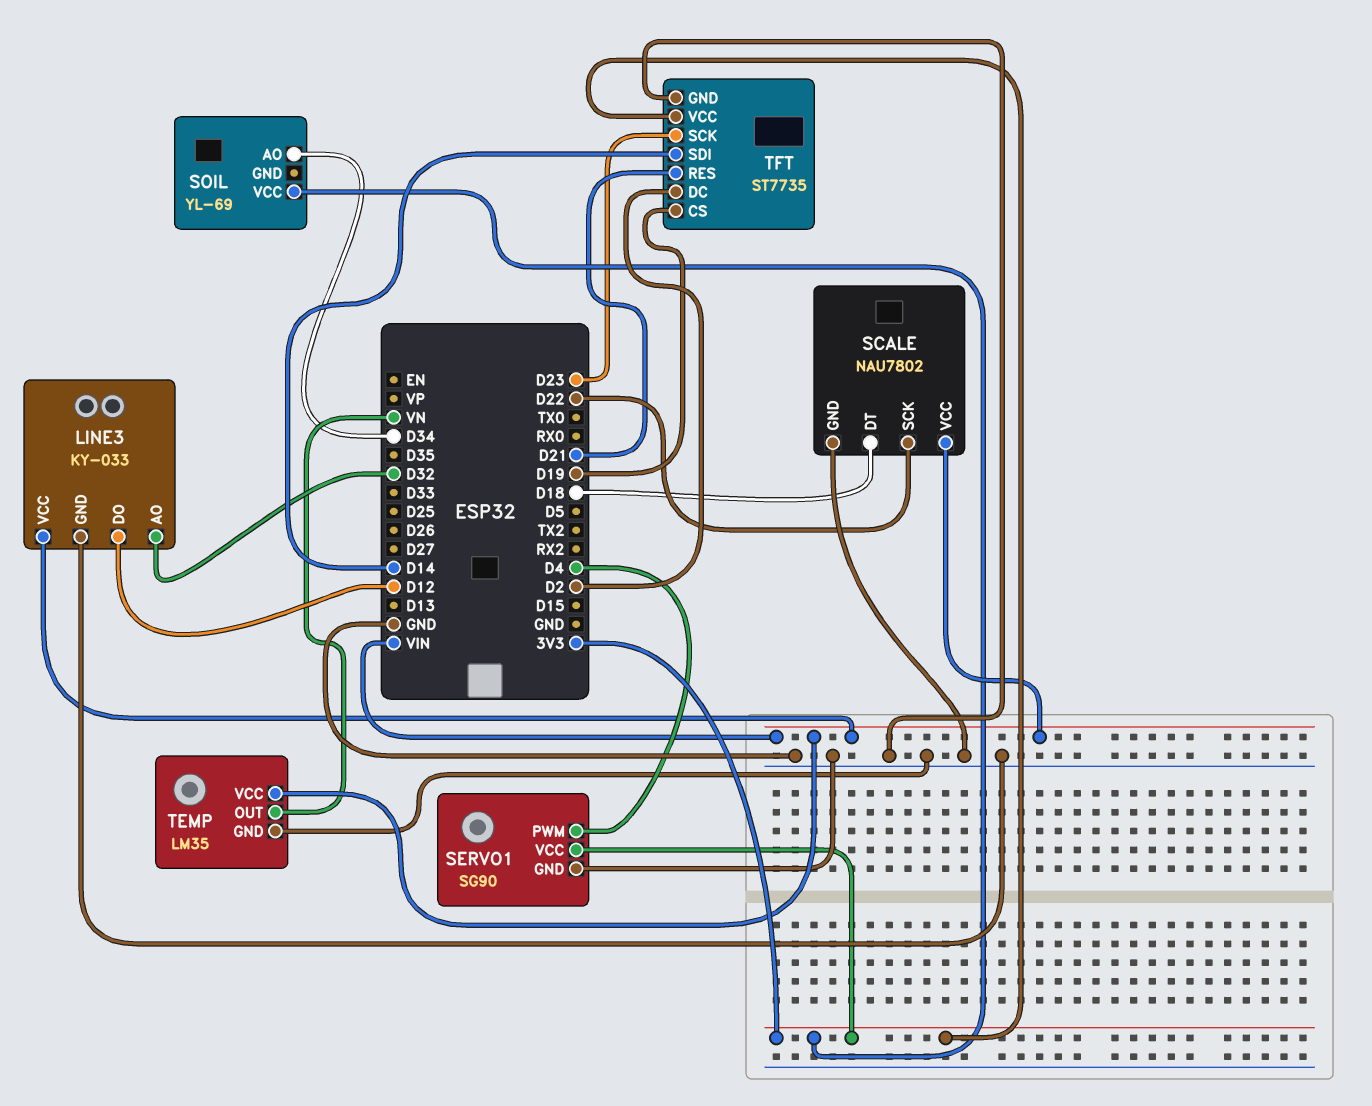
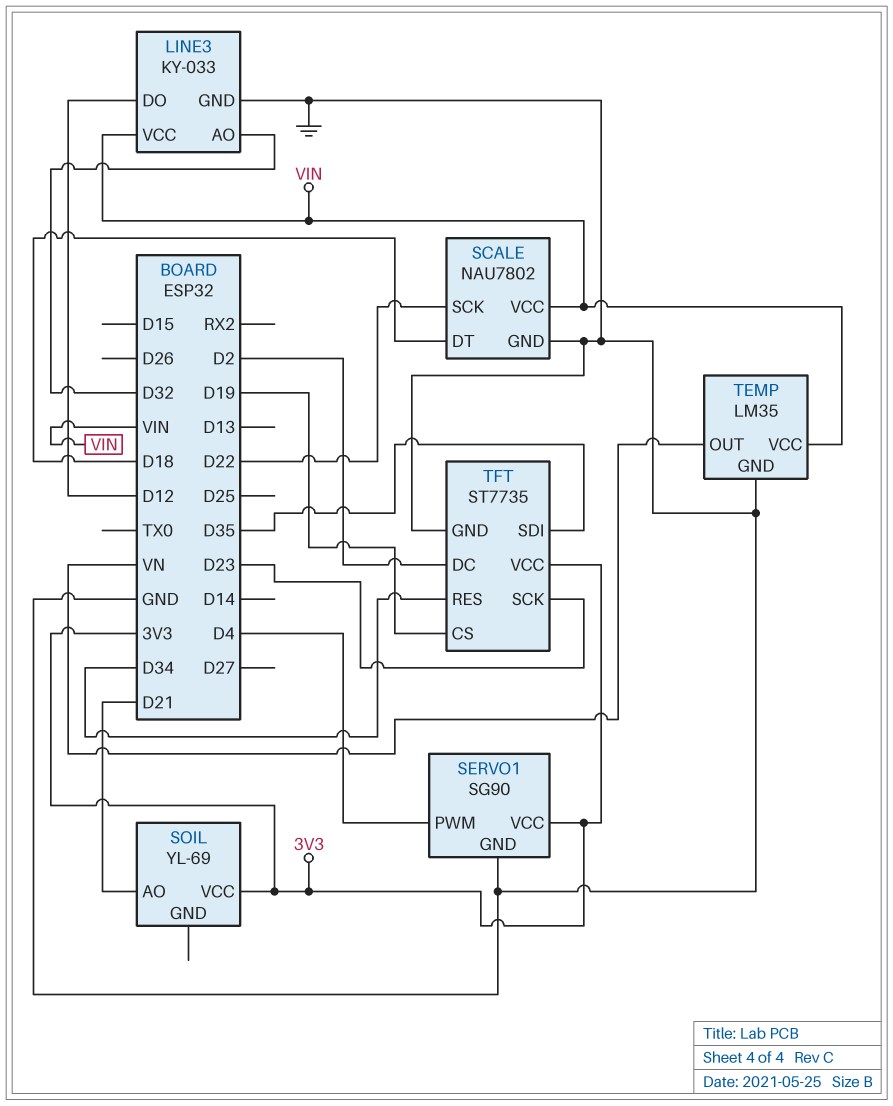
SOIL pin AO: D34 -> D21
TFT pin RES: D21 -> D34
TFT pin SDI: D14 -> D35

